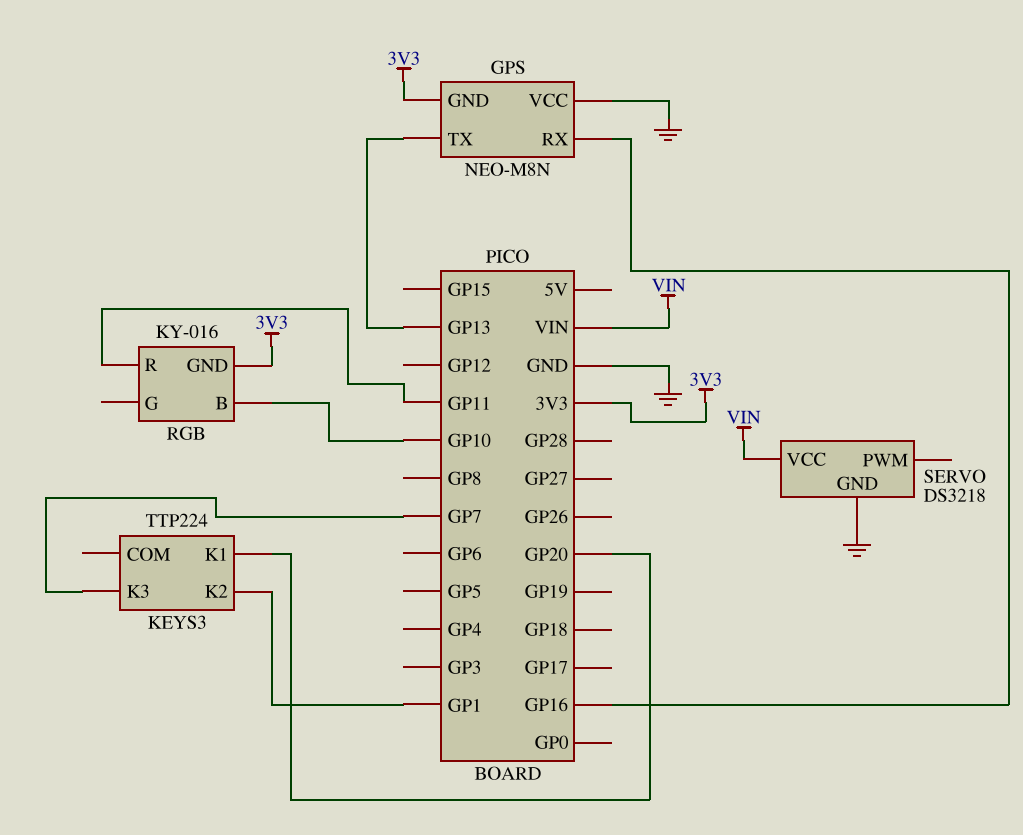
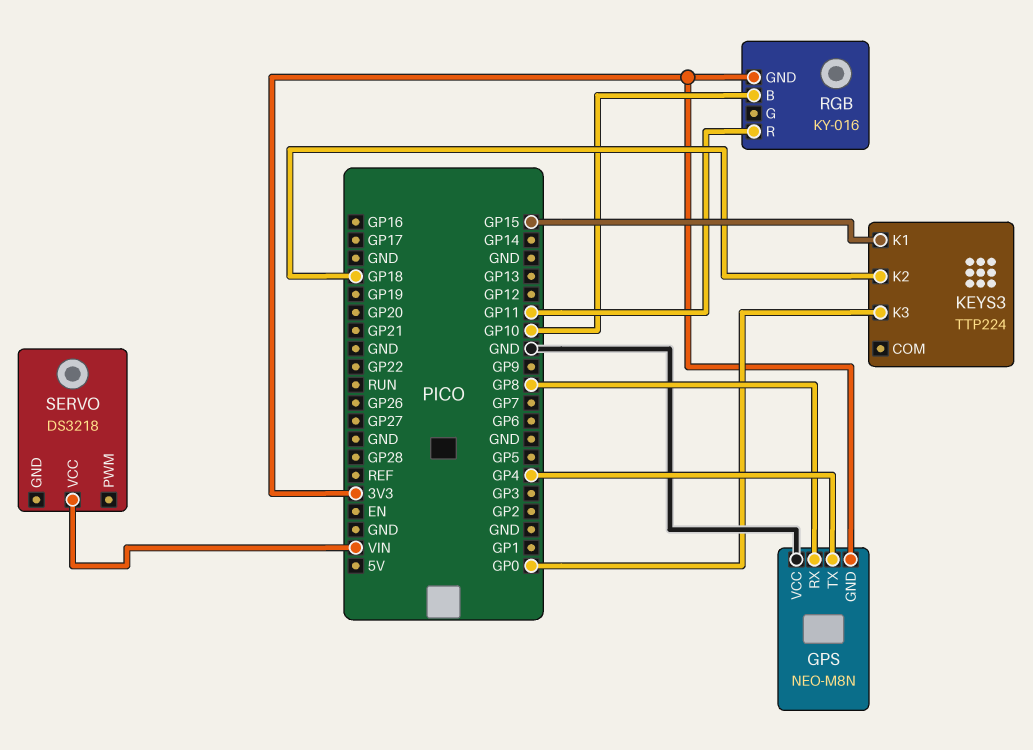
GPS pin RX: GP16 -> GP8
GPS pin TX: GP13 -> GP4
KEYS3 pin K1: GP20 -> GP15
KEYS3 pin K2: GP1 -> GP18
KEYS3 pin K3: GP7 -> GP0
SERVO pin GND: GND -> none

